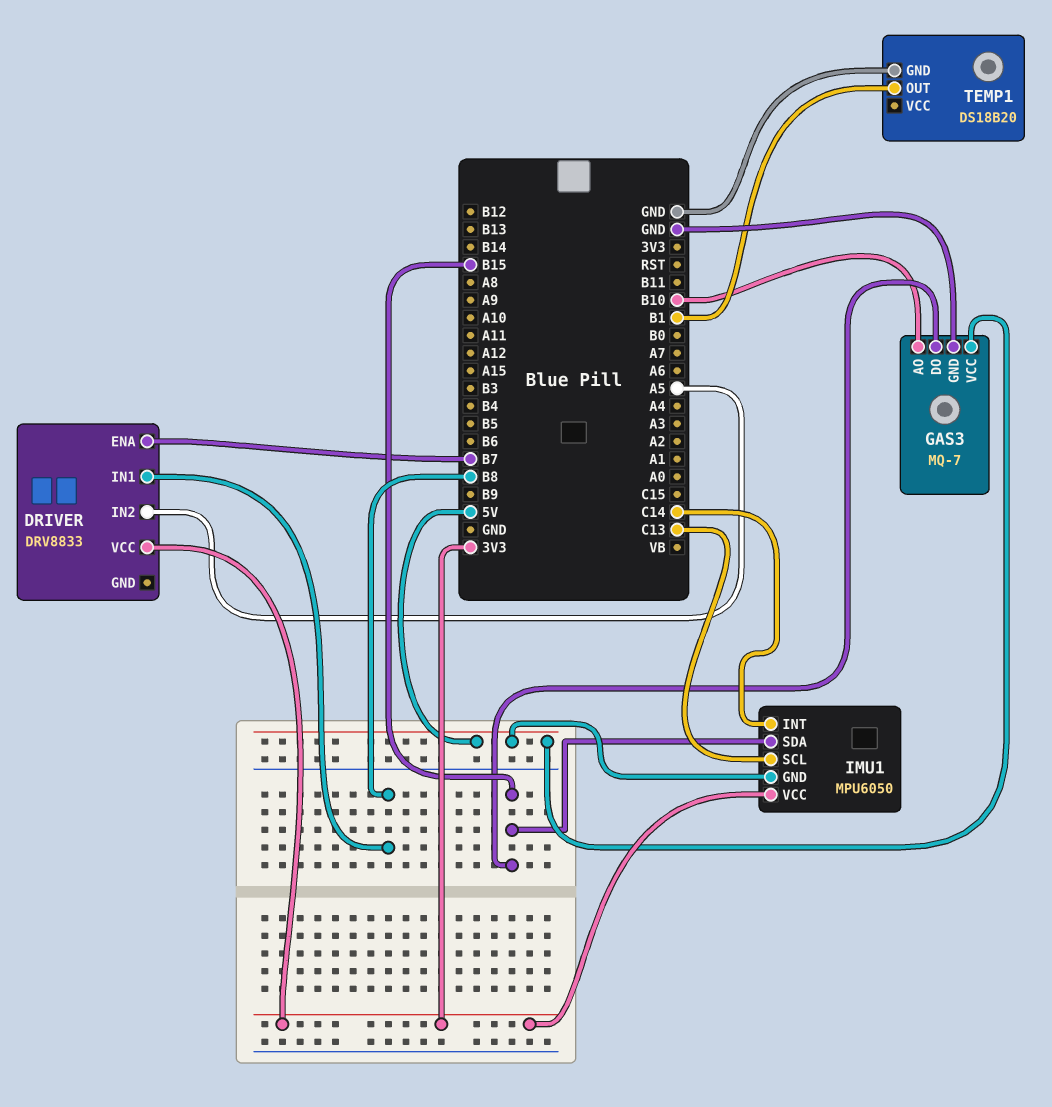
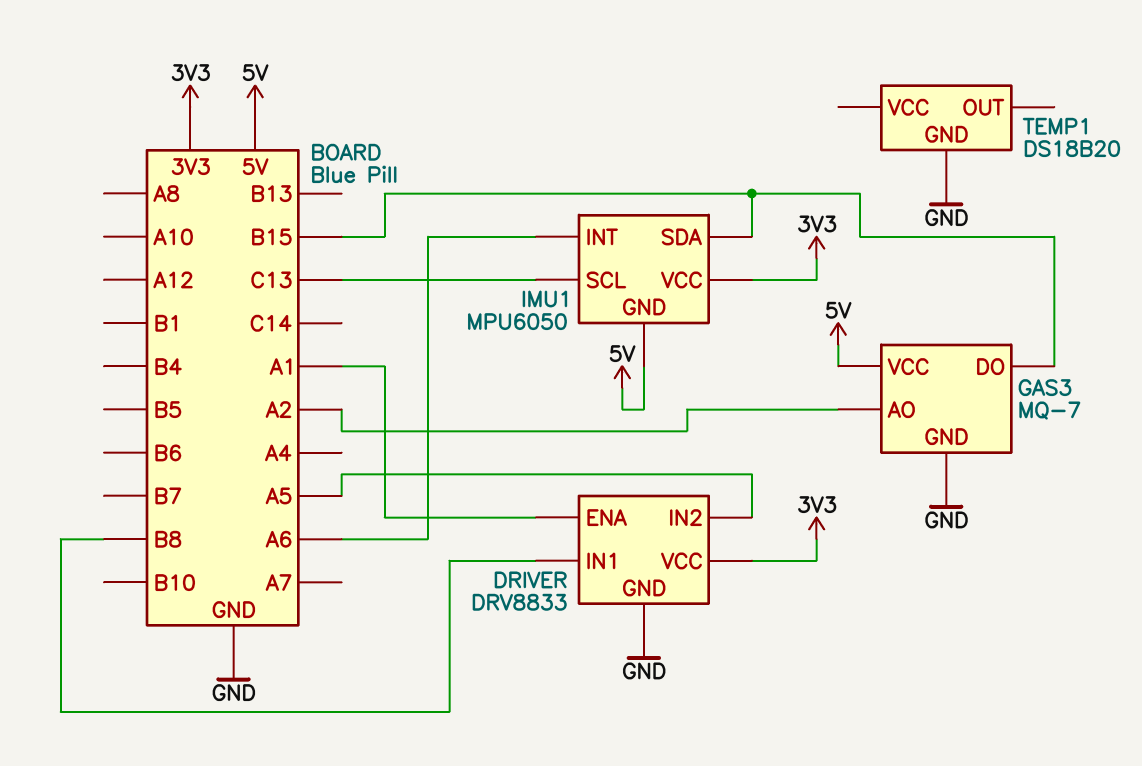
DRIVER pin ENA: B7 -> A1
DRIVER pin GND: none -> GND
GAS3 pin AO: B10 -> A2
IMU1 pin INT: C14 -> A6
TEMP1 pin OUT: B1 -> none

